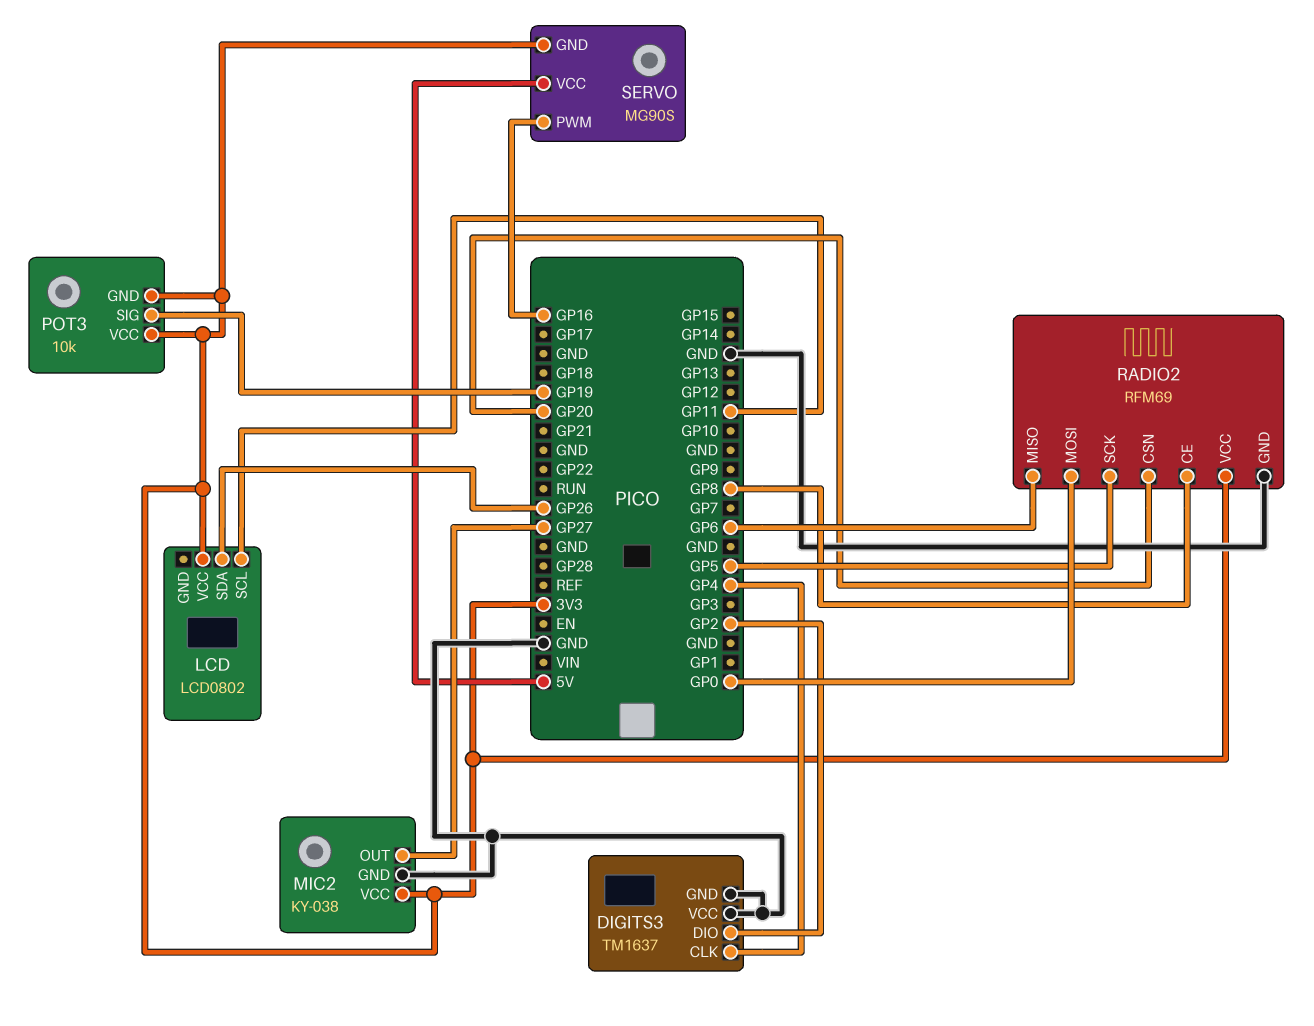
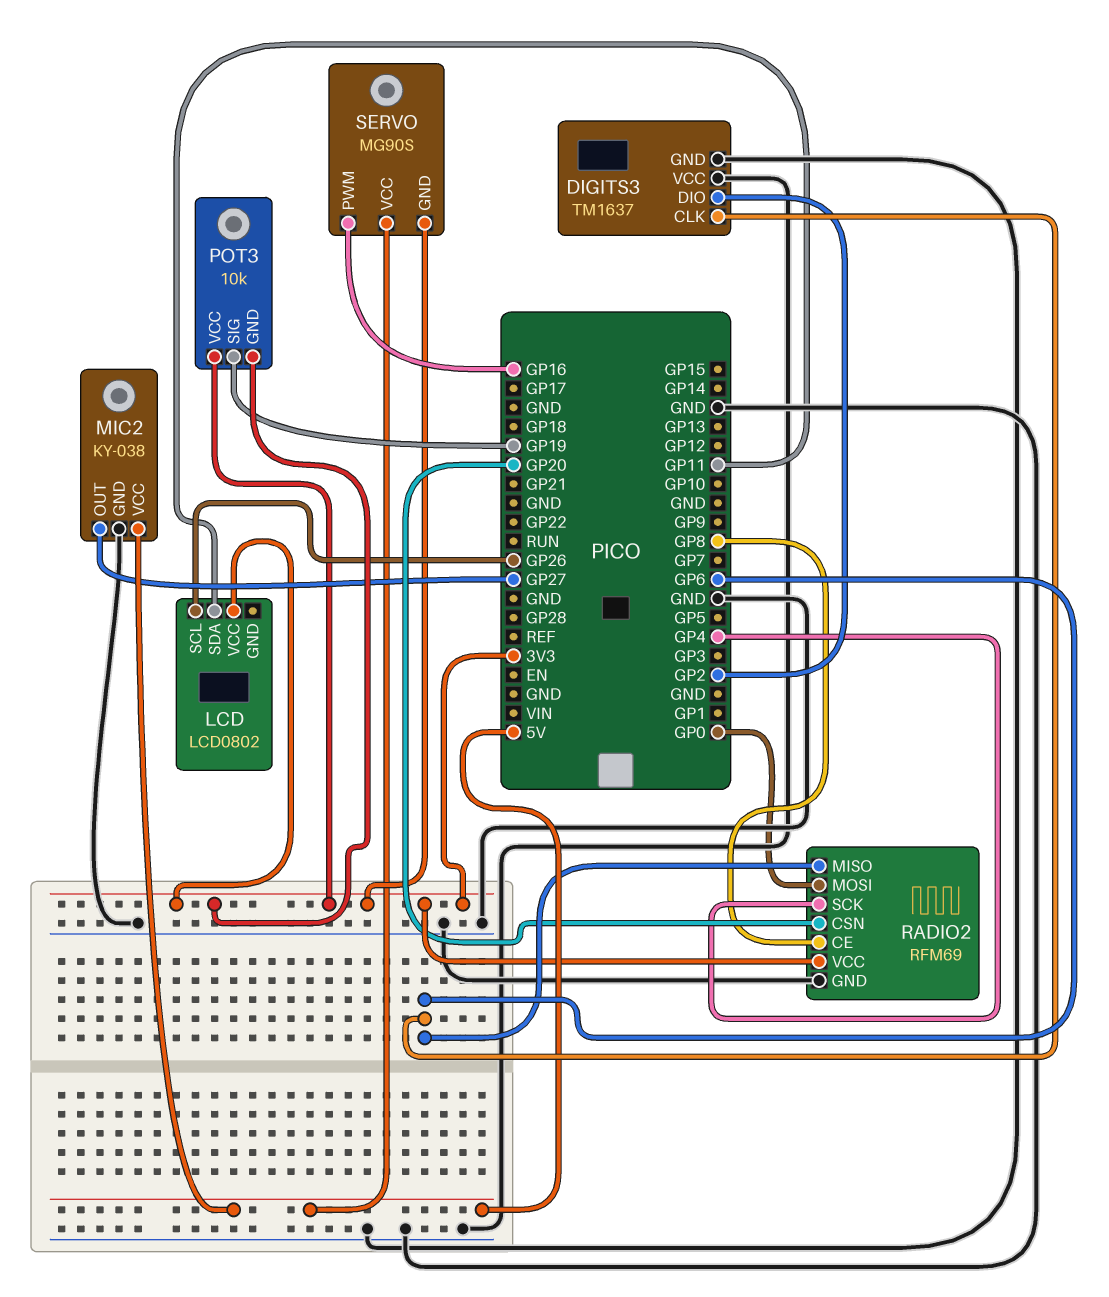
DIGITS3 pin CLK: GP4 -> GP6
LCD pin SCL: GP11 -> GP26
LCD pin SDA: GP26 -> GP11
MIC2 pin VCC: 3V3 -> 5V
RADIO2 pin SCK: GP5 -> GP4

